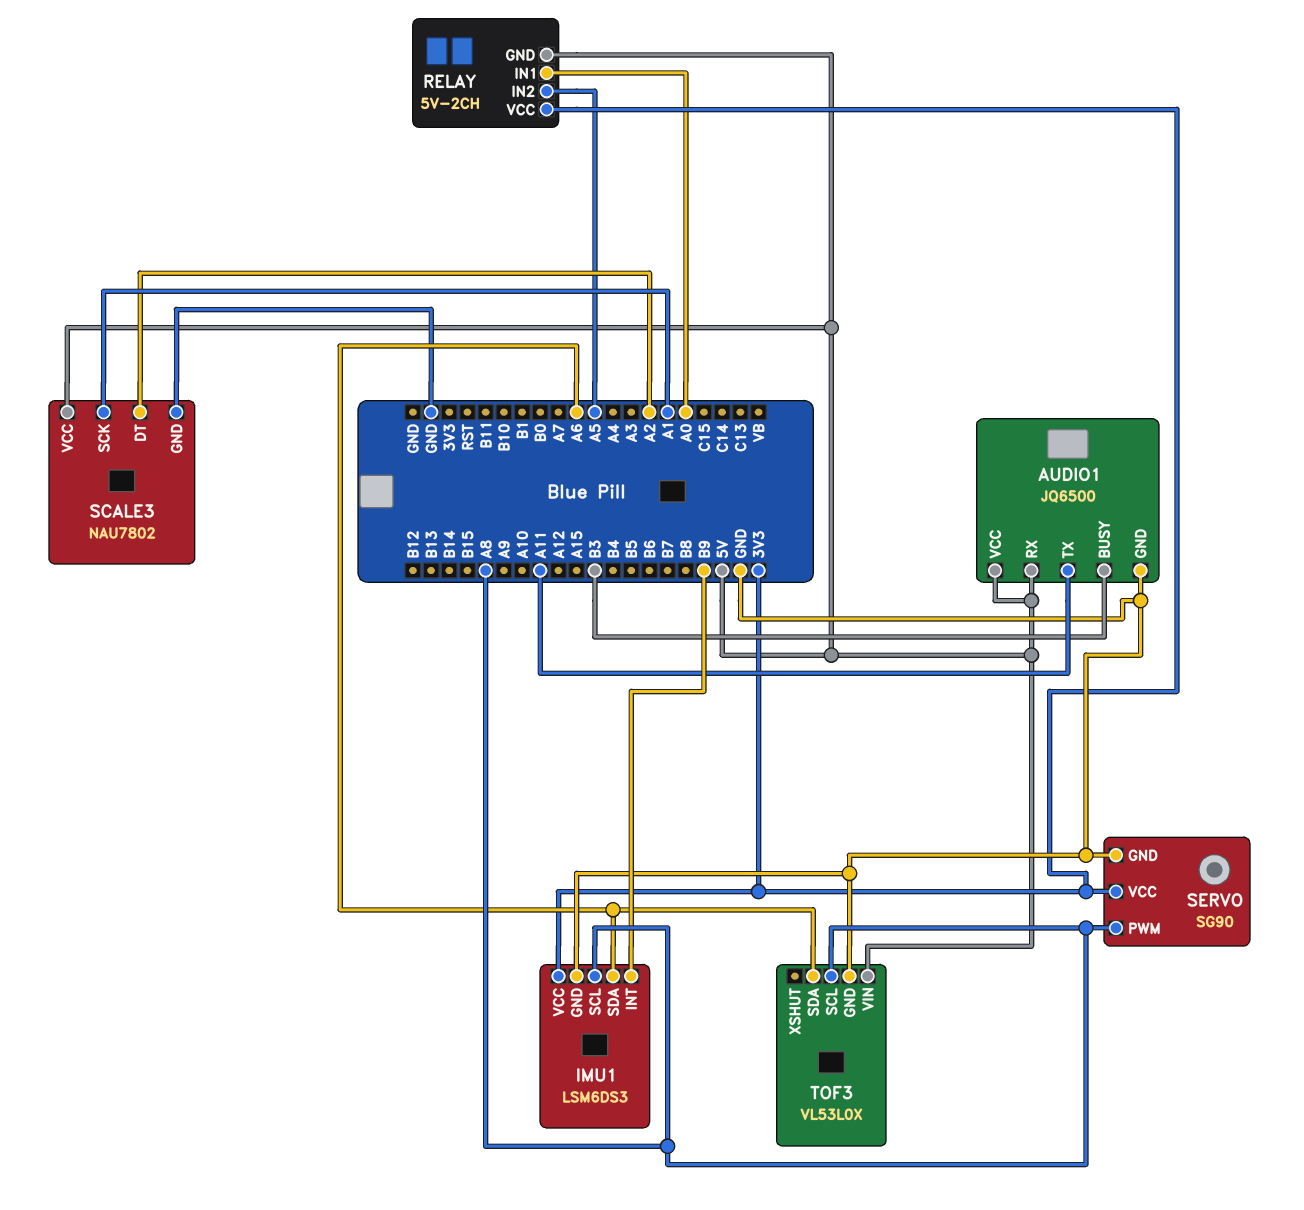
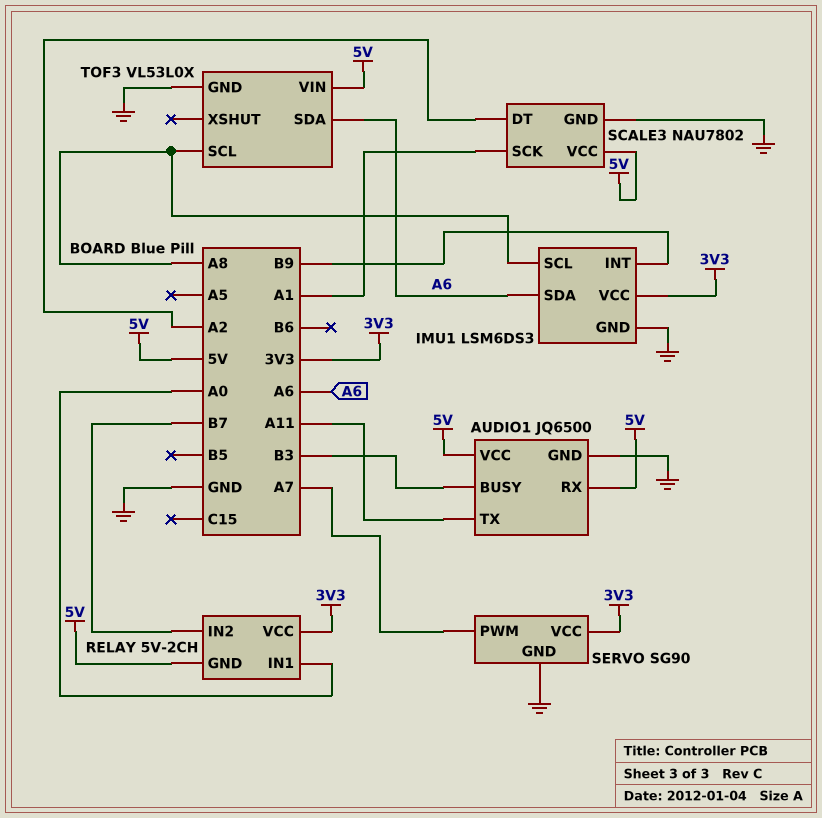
RELAY pin IN2: A5 -> B7
SERVO pin PWM: A8 -> A7

